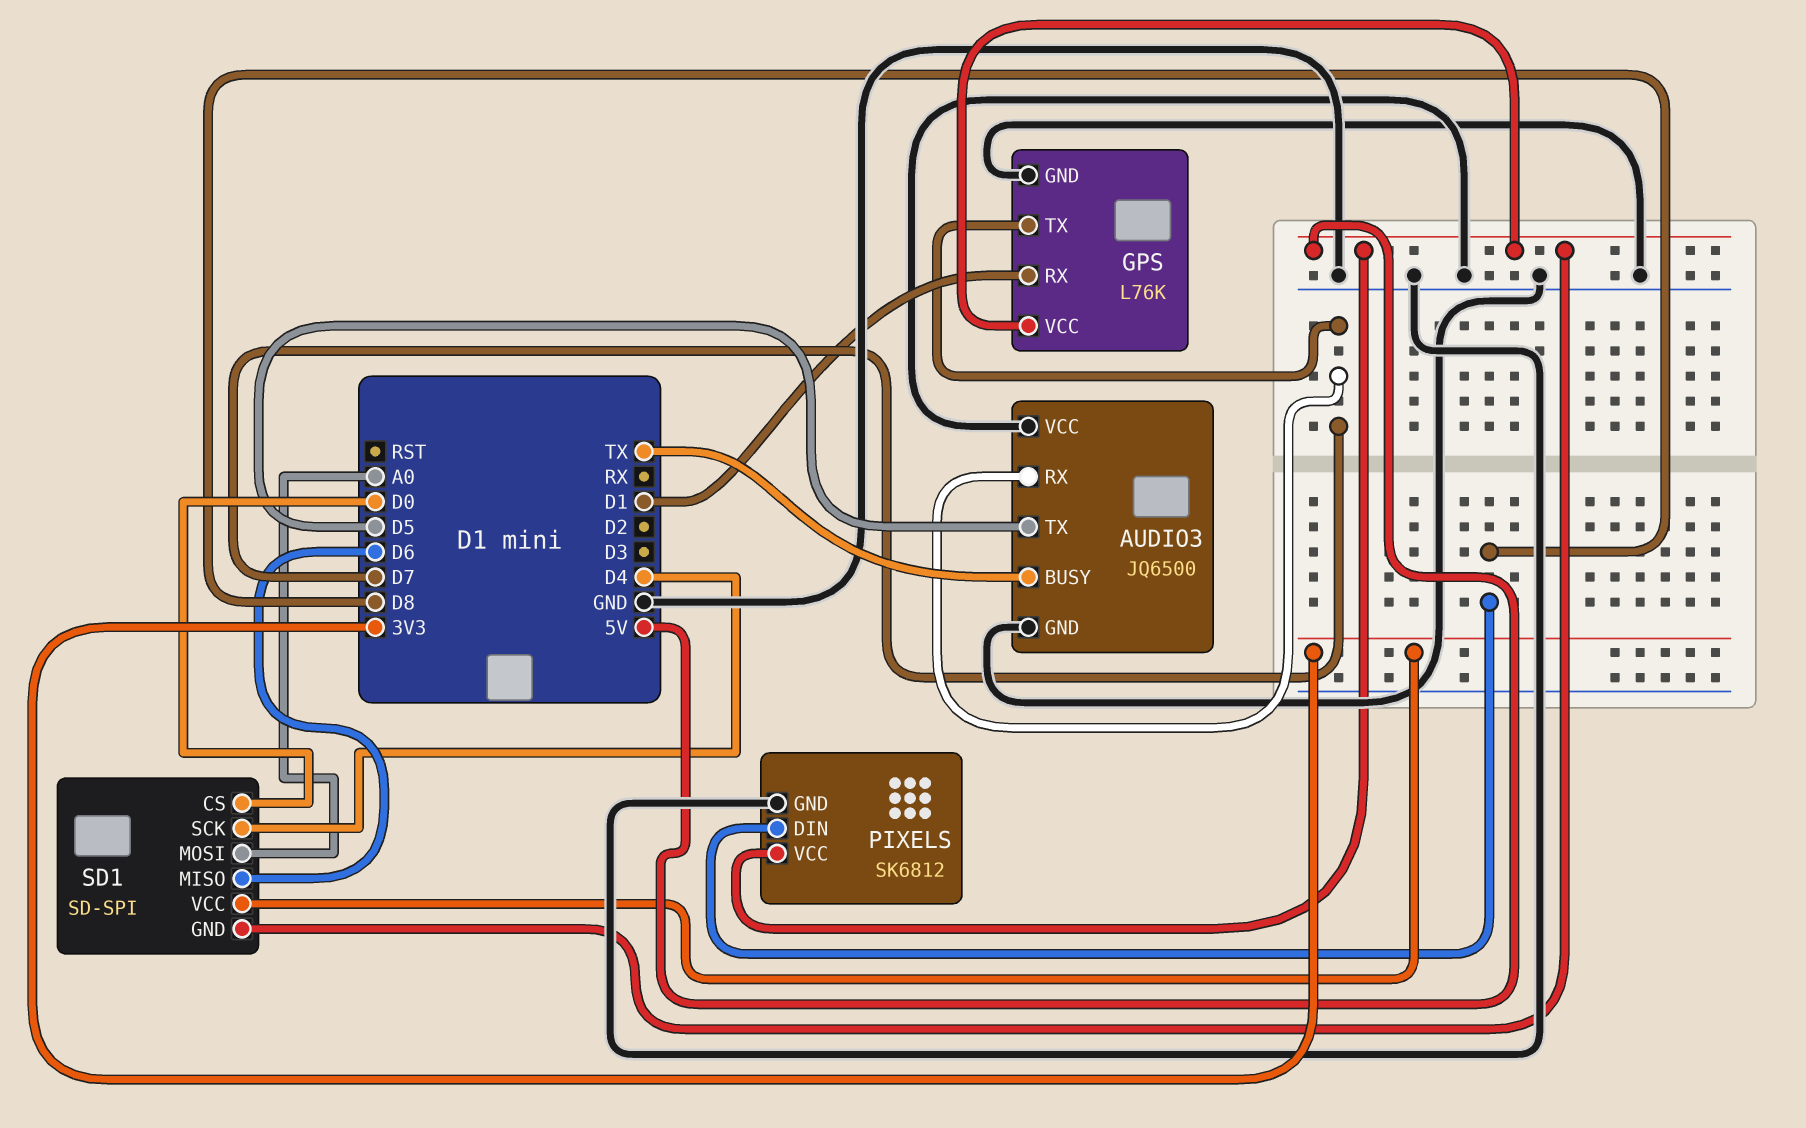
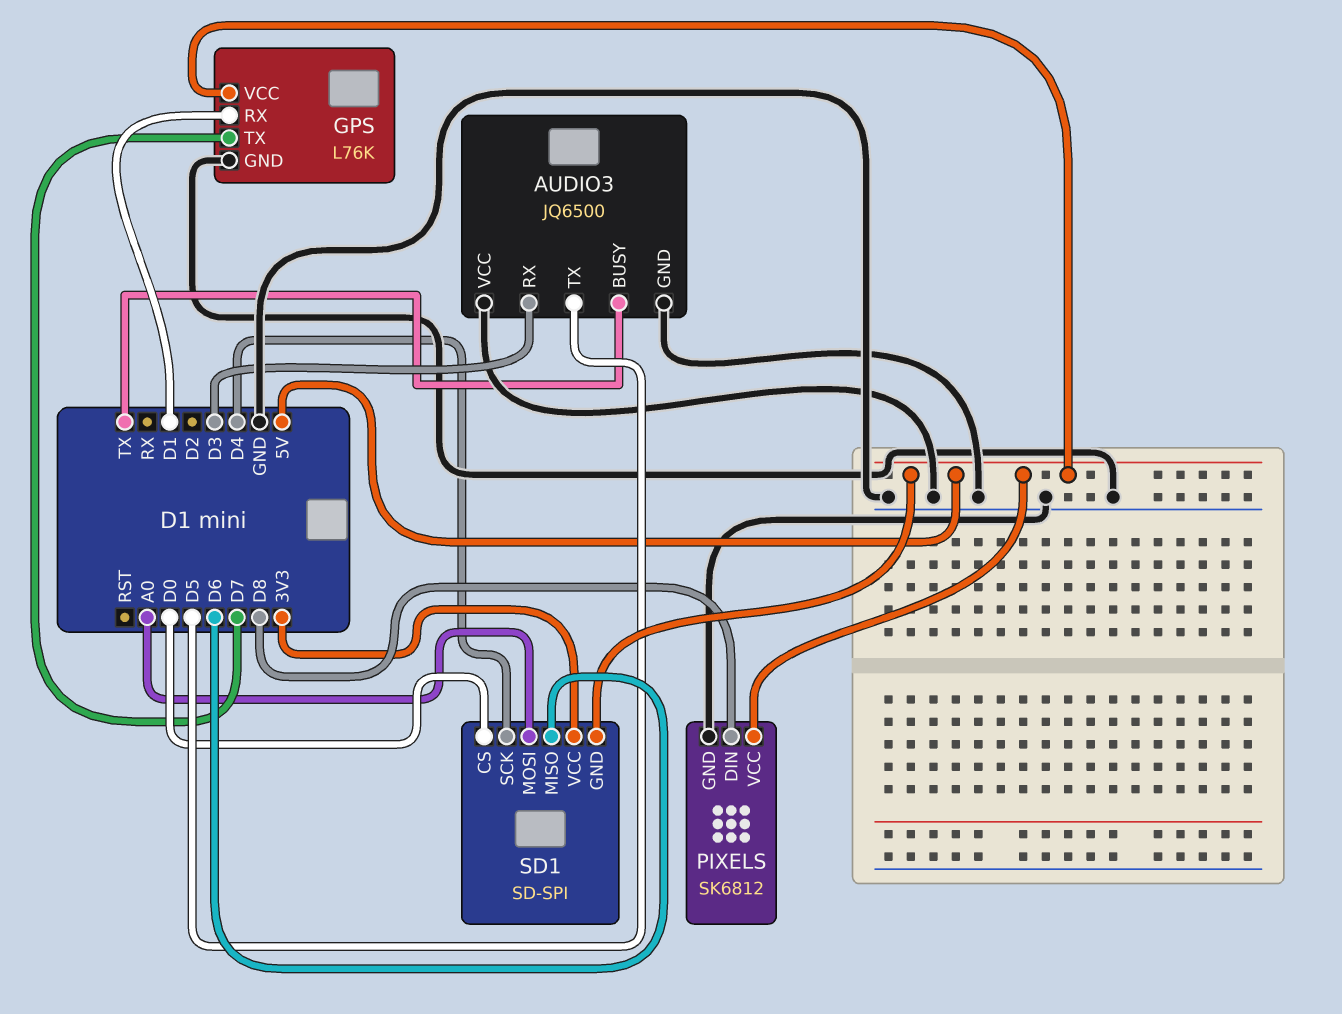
AUDIO3 pin RX: D7 -> D3

